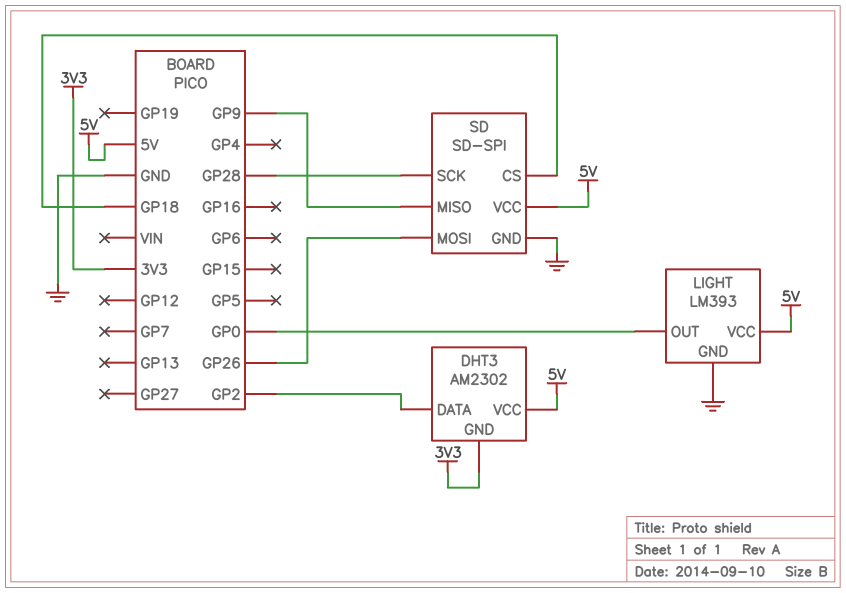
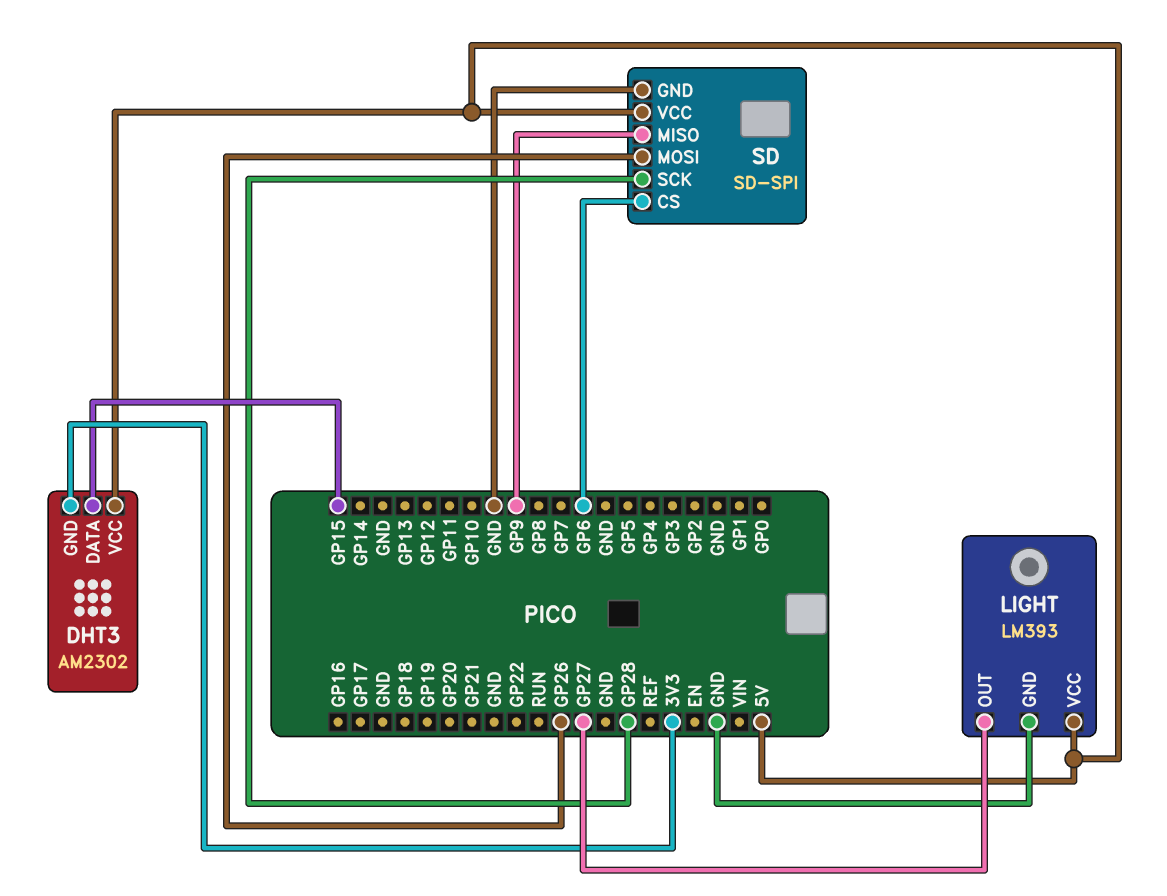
DHT3 pin DATA: GP2 -> GP15
LIGHT pin OUT: GP0 -> GP27
SD pin CS: GP18 -> GP6

